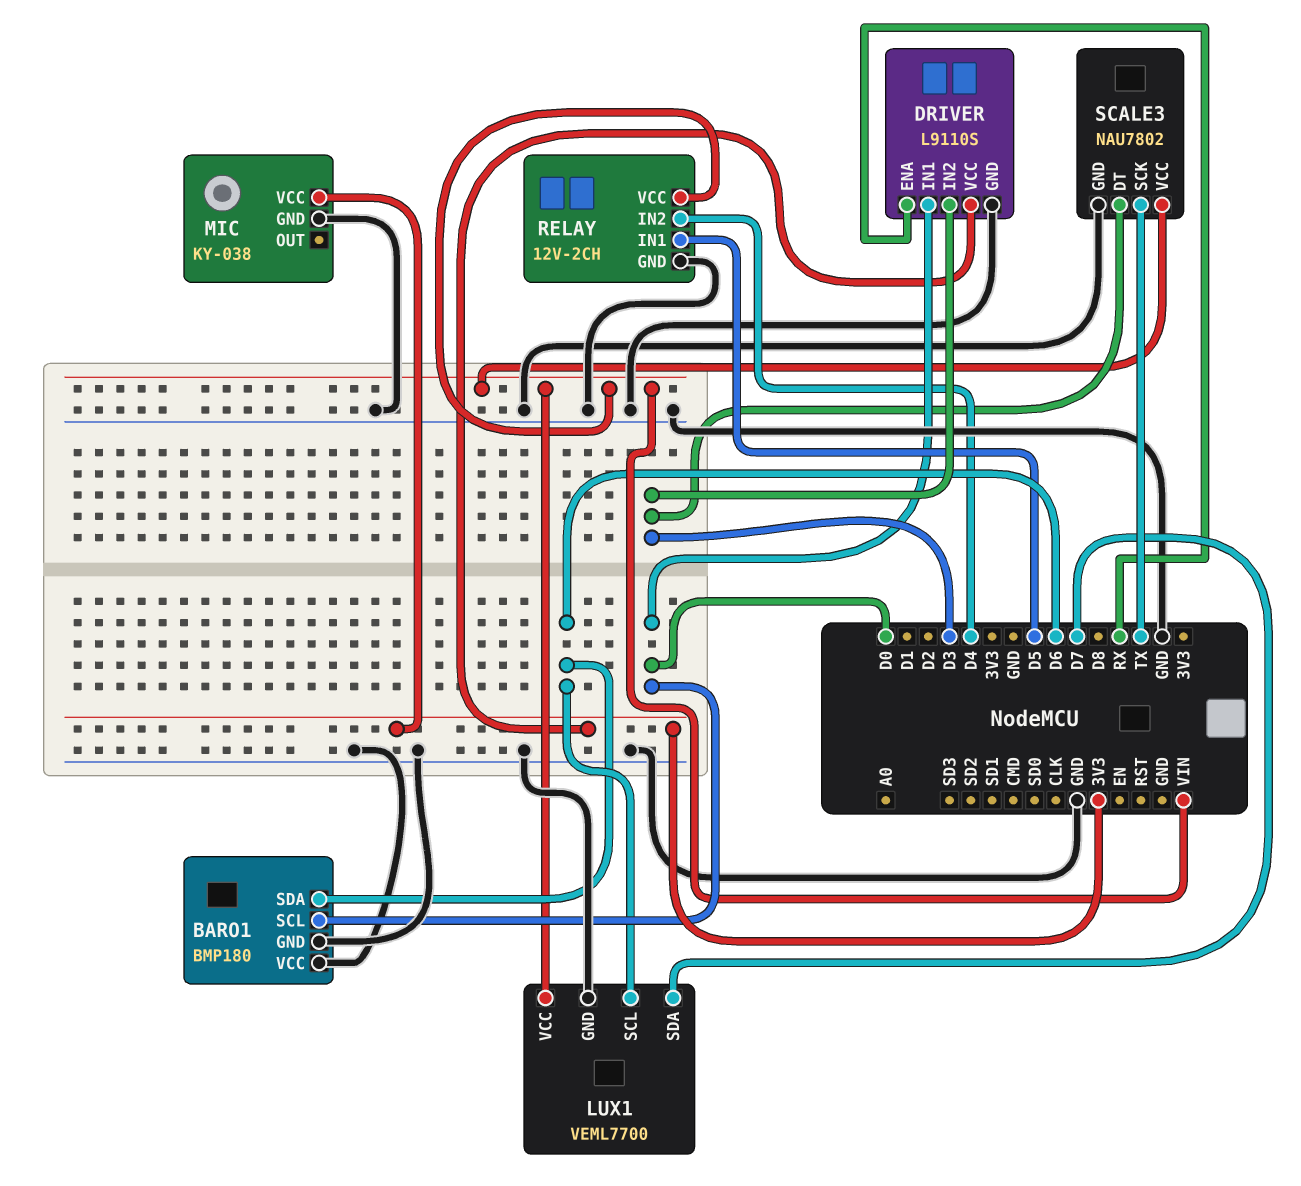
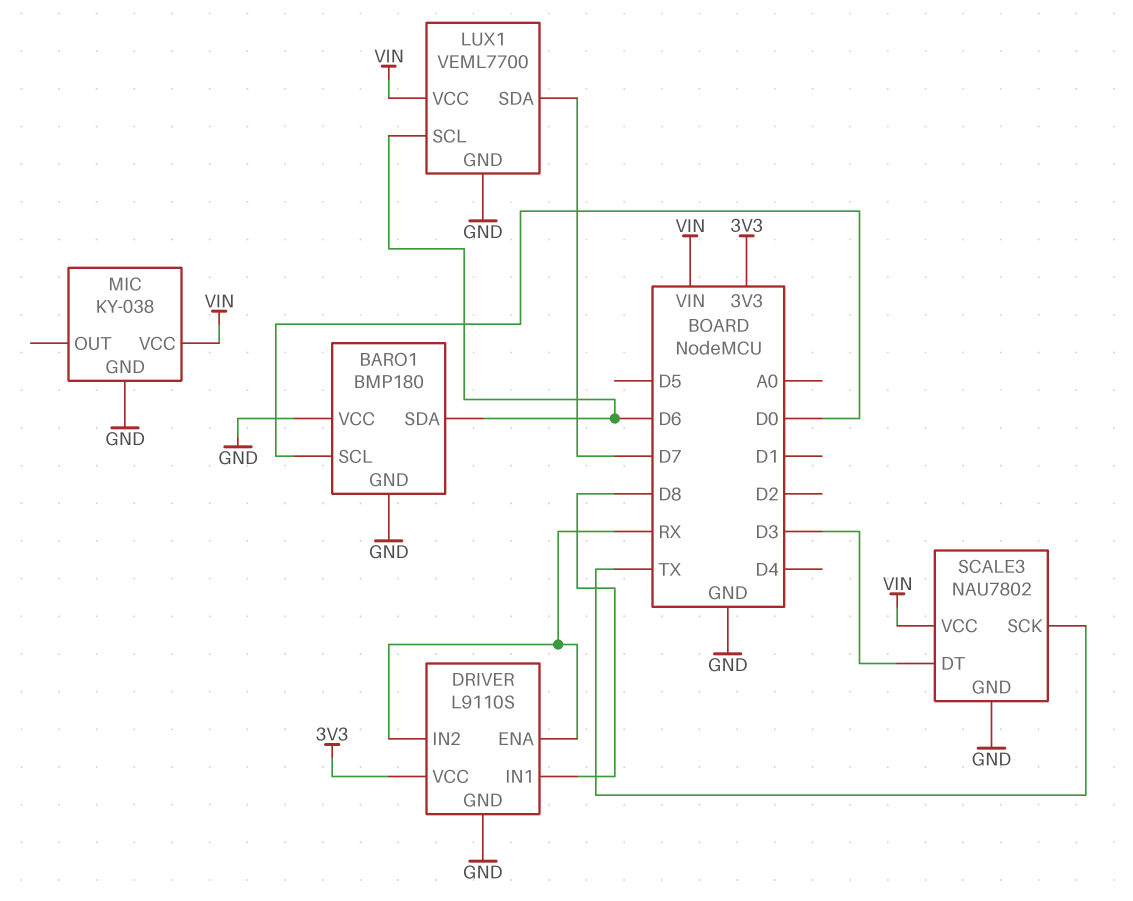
DRIVER pin IN1: D0 -> D8
DRIVER pin IN2: D3 -> RX
MIC pin VCC: 3V3 -> VIN
RELAY: 12V-2CH -> none
RELAY pin GND: GND -> none
RELAY pin IN1: D5 -> none
RELAY pin IN2: D4 -> none
RELAY pin VCC: VIN -> none

